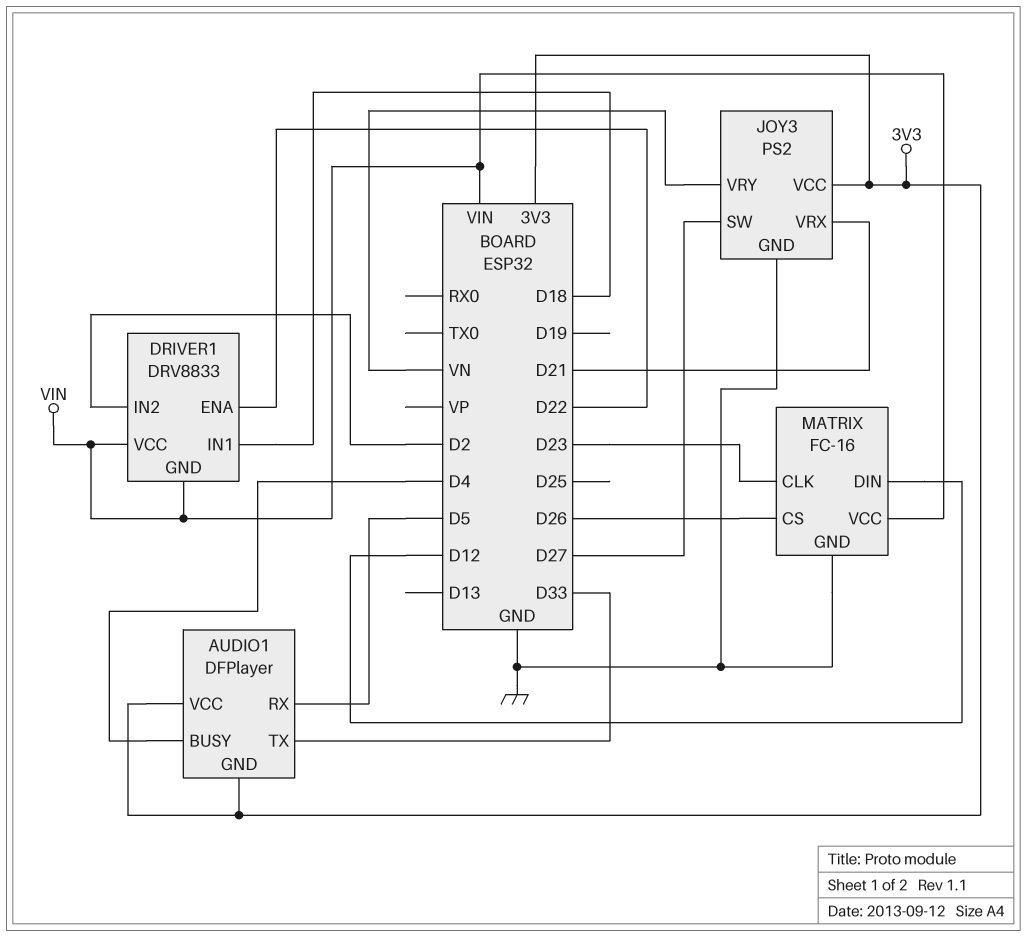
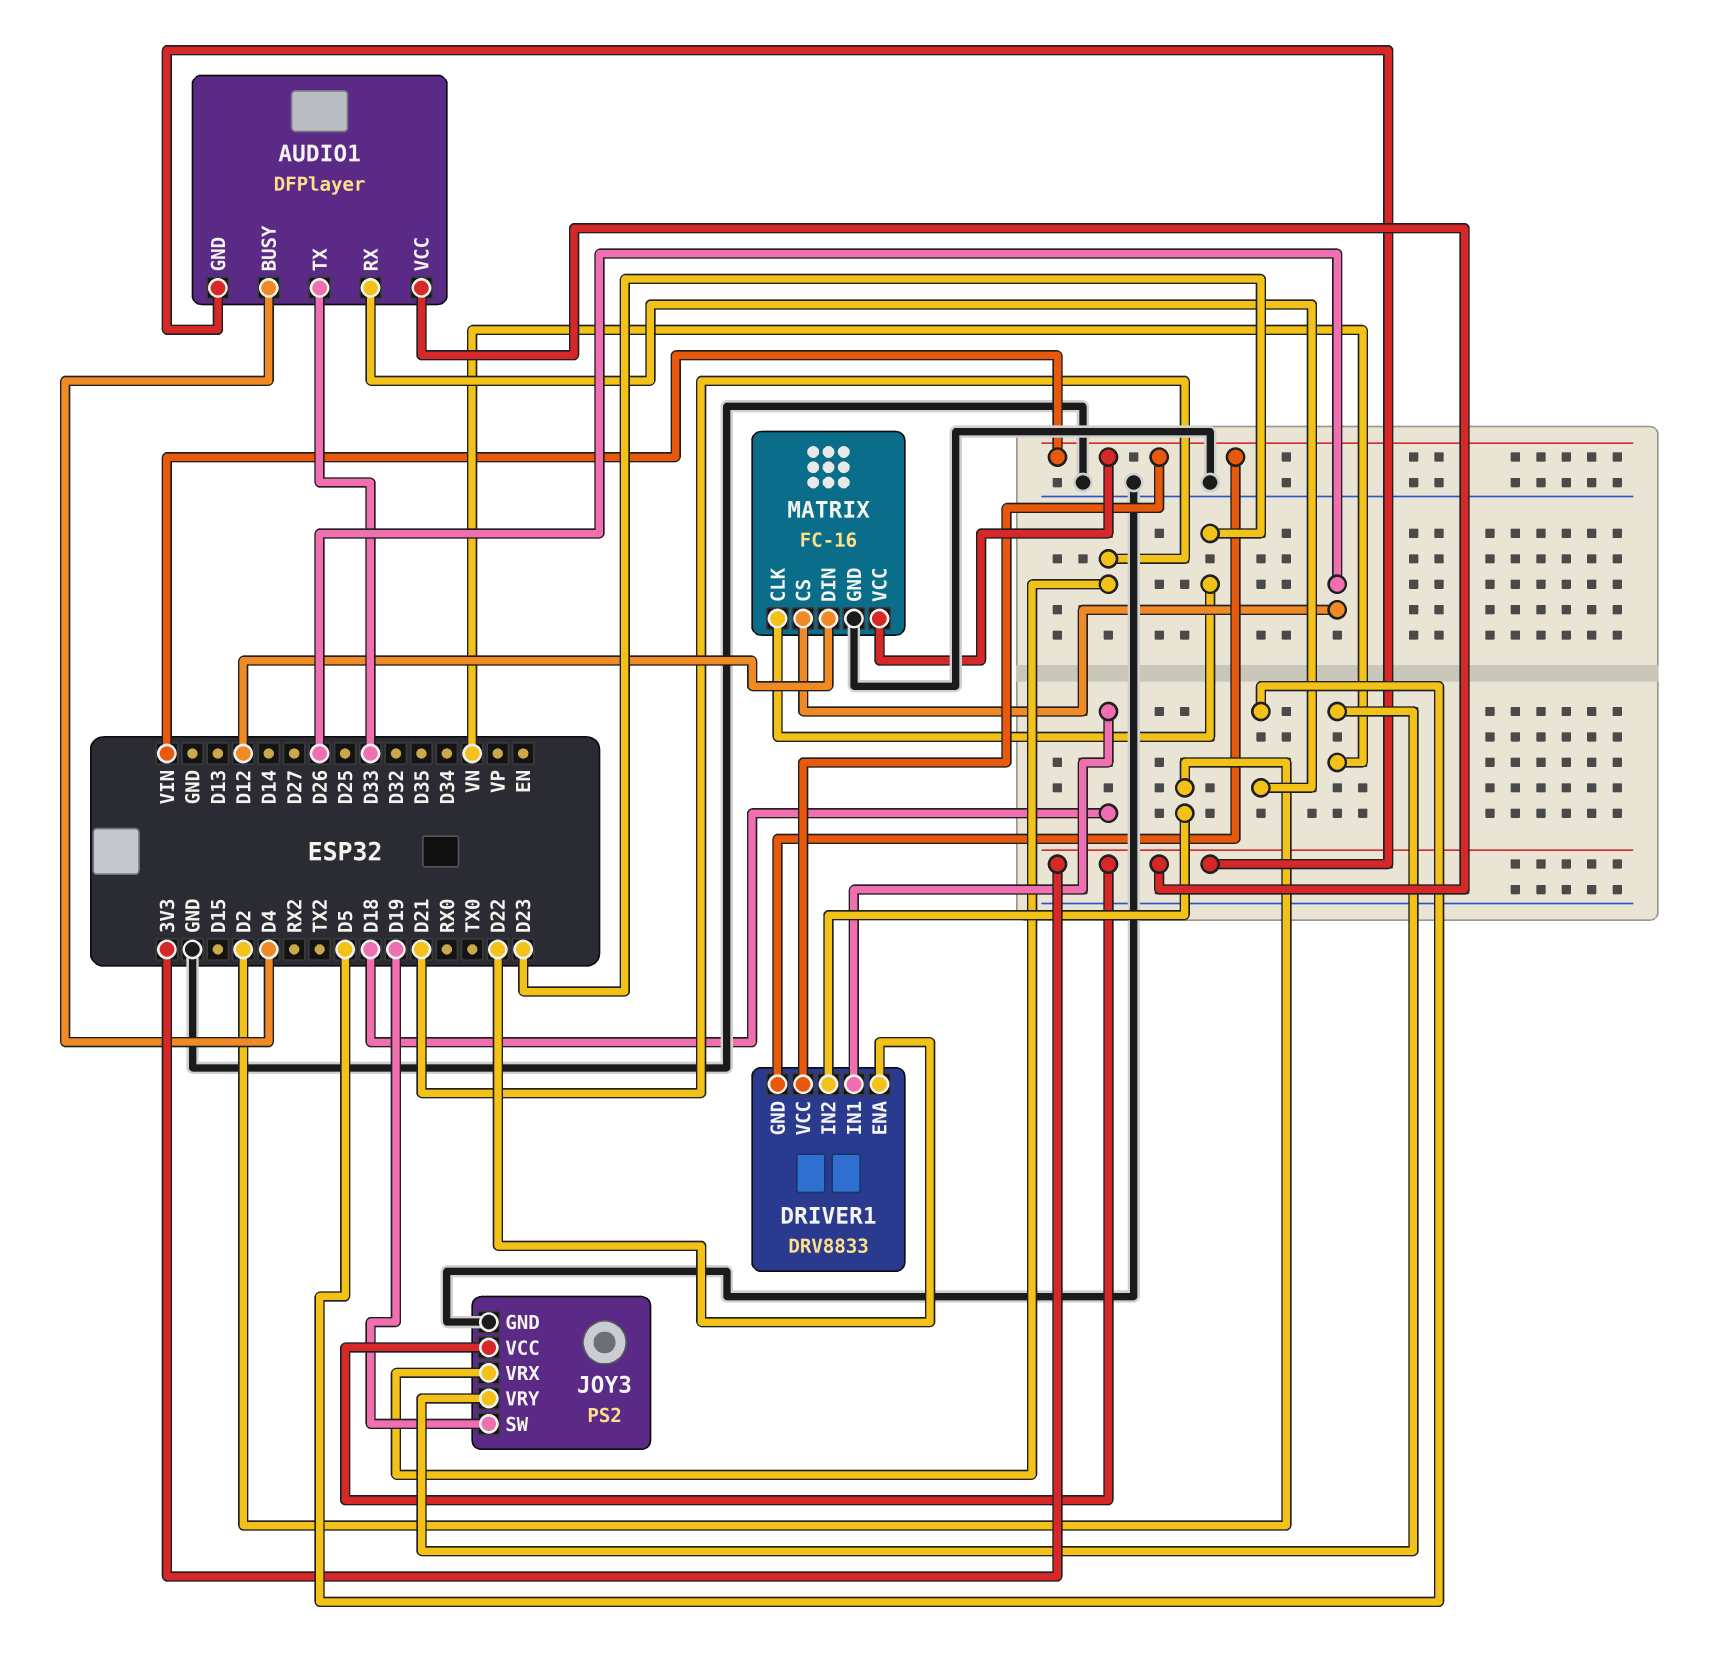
JOY3 pin SW: D27 -> D19

